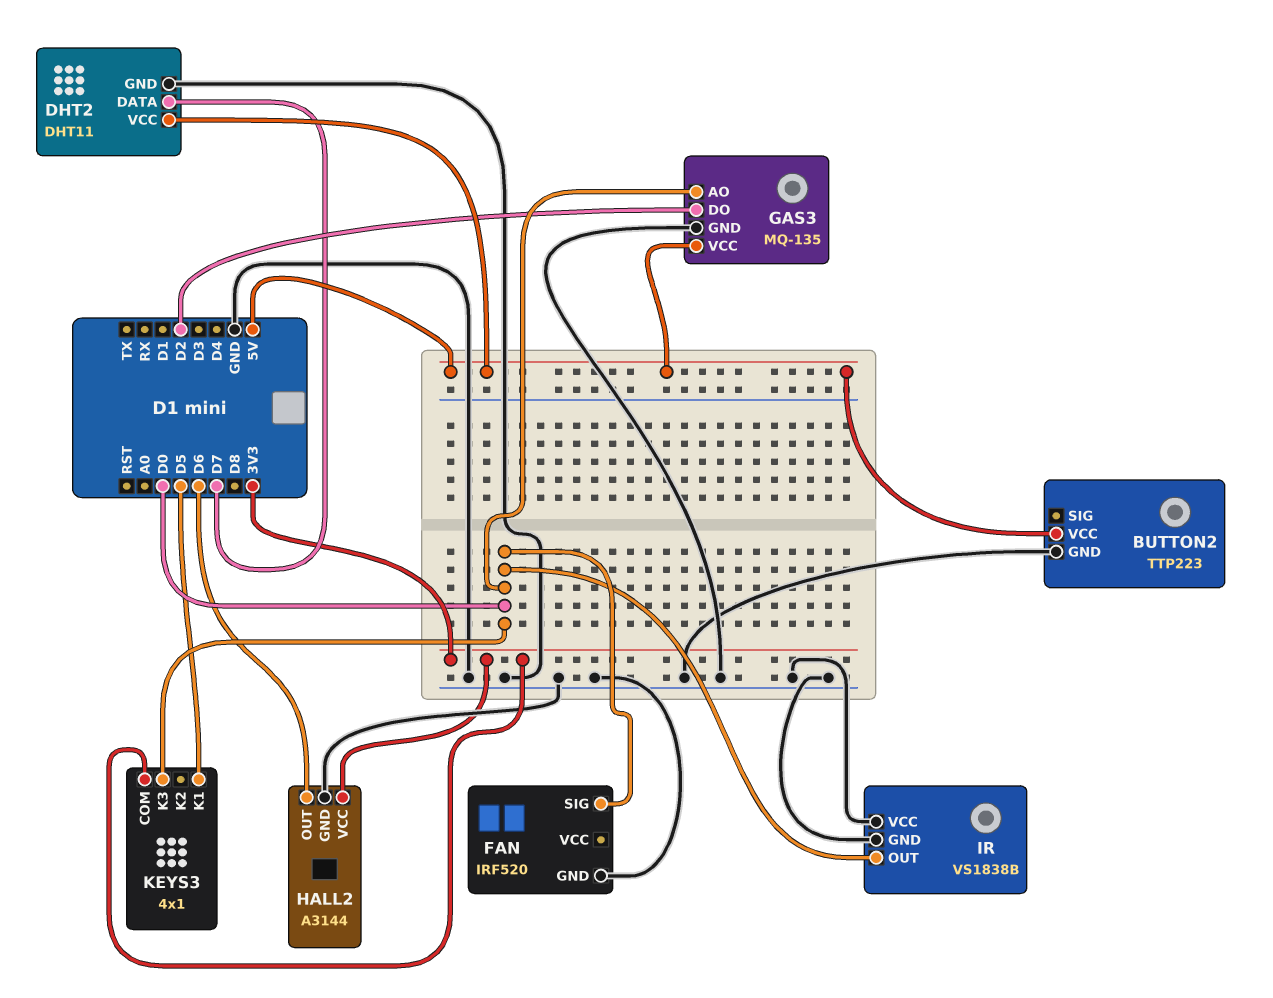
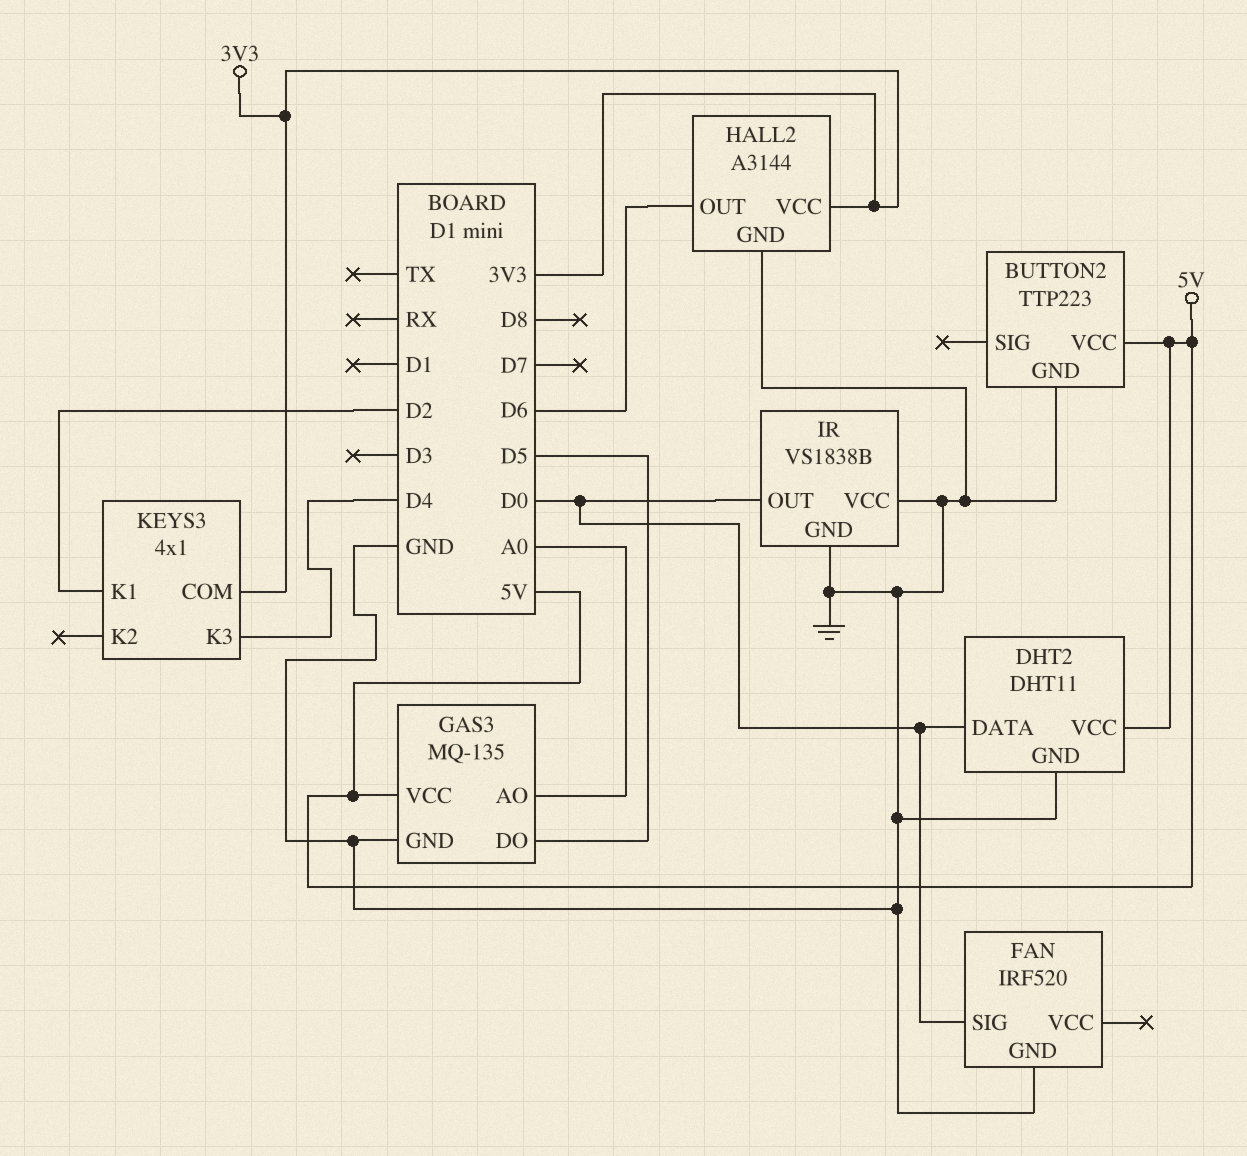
DHT2 pin DATA: D7 -> D0
GAS3 pin AO: D0 -> A0
GAS3 pin DO: D2 -> D5
KEYS3 pin K1: D5 -> D2
KEYS3 pin K3: D0 -> D4

